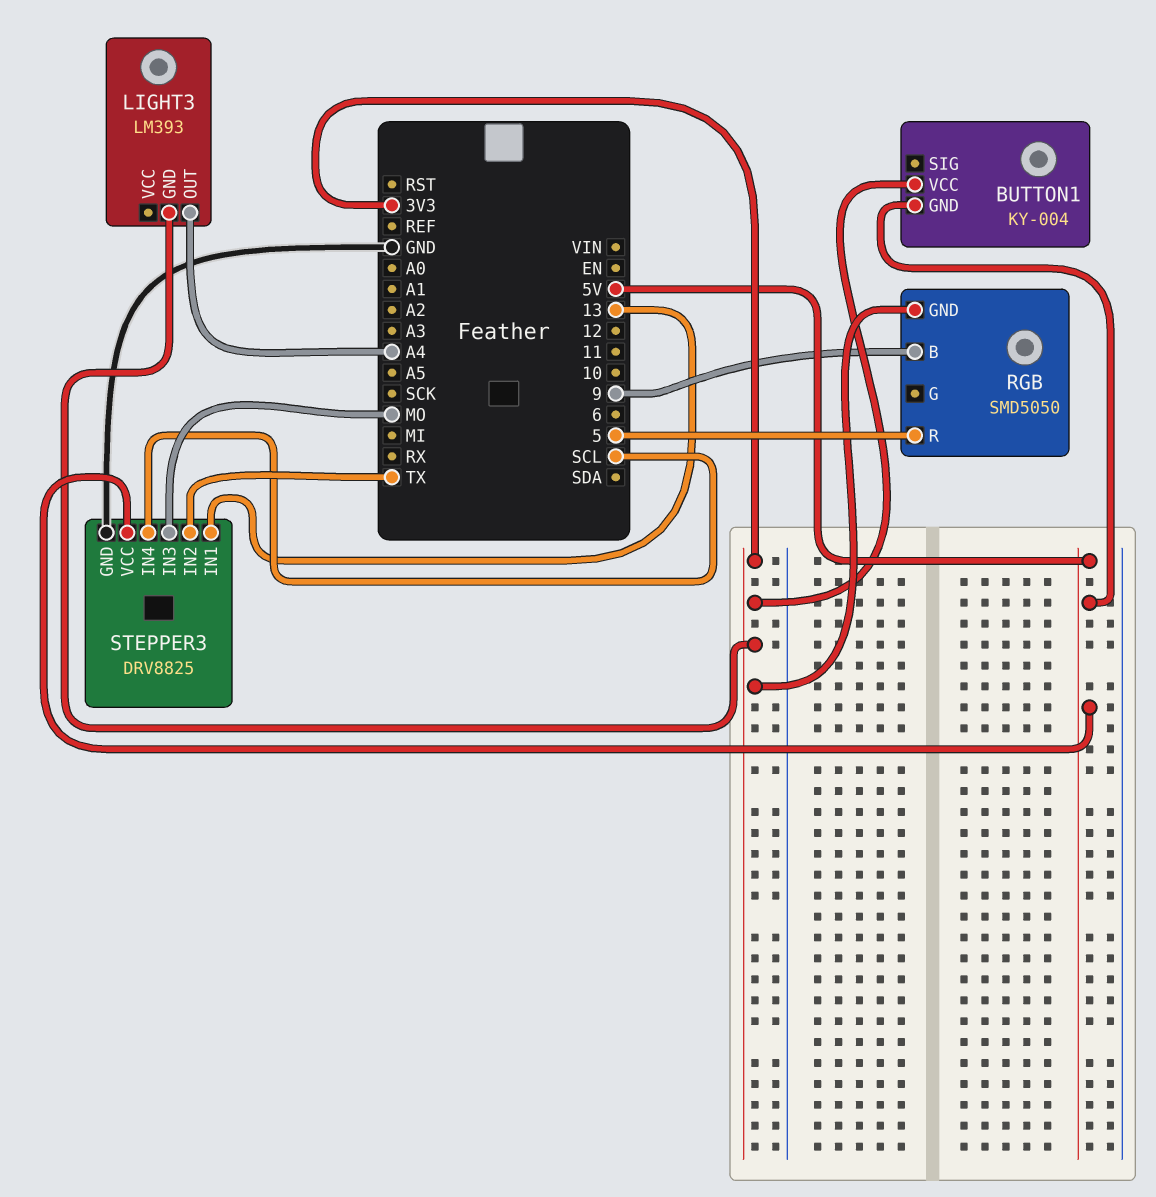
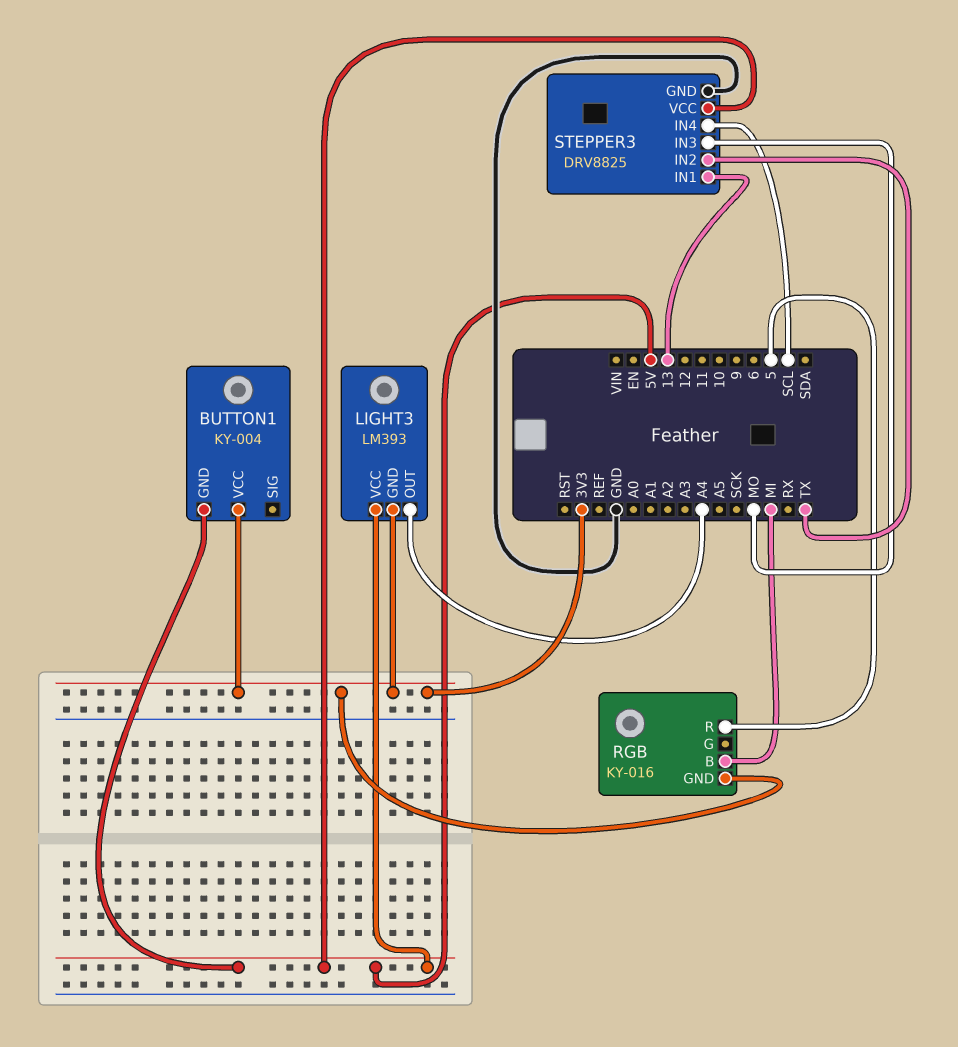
LIGHT3 pin VCC: none -> 5V
RGB: SMD5050 -> KY-016
RGB pin B: 9 -> MI

